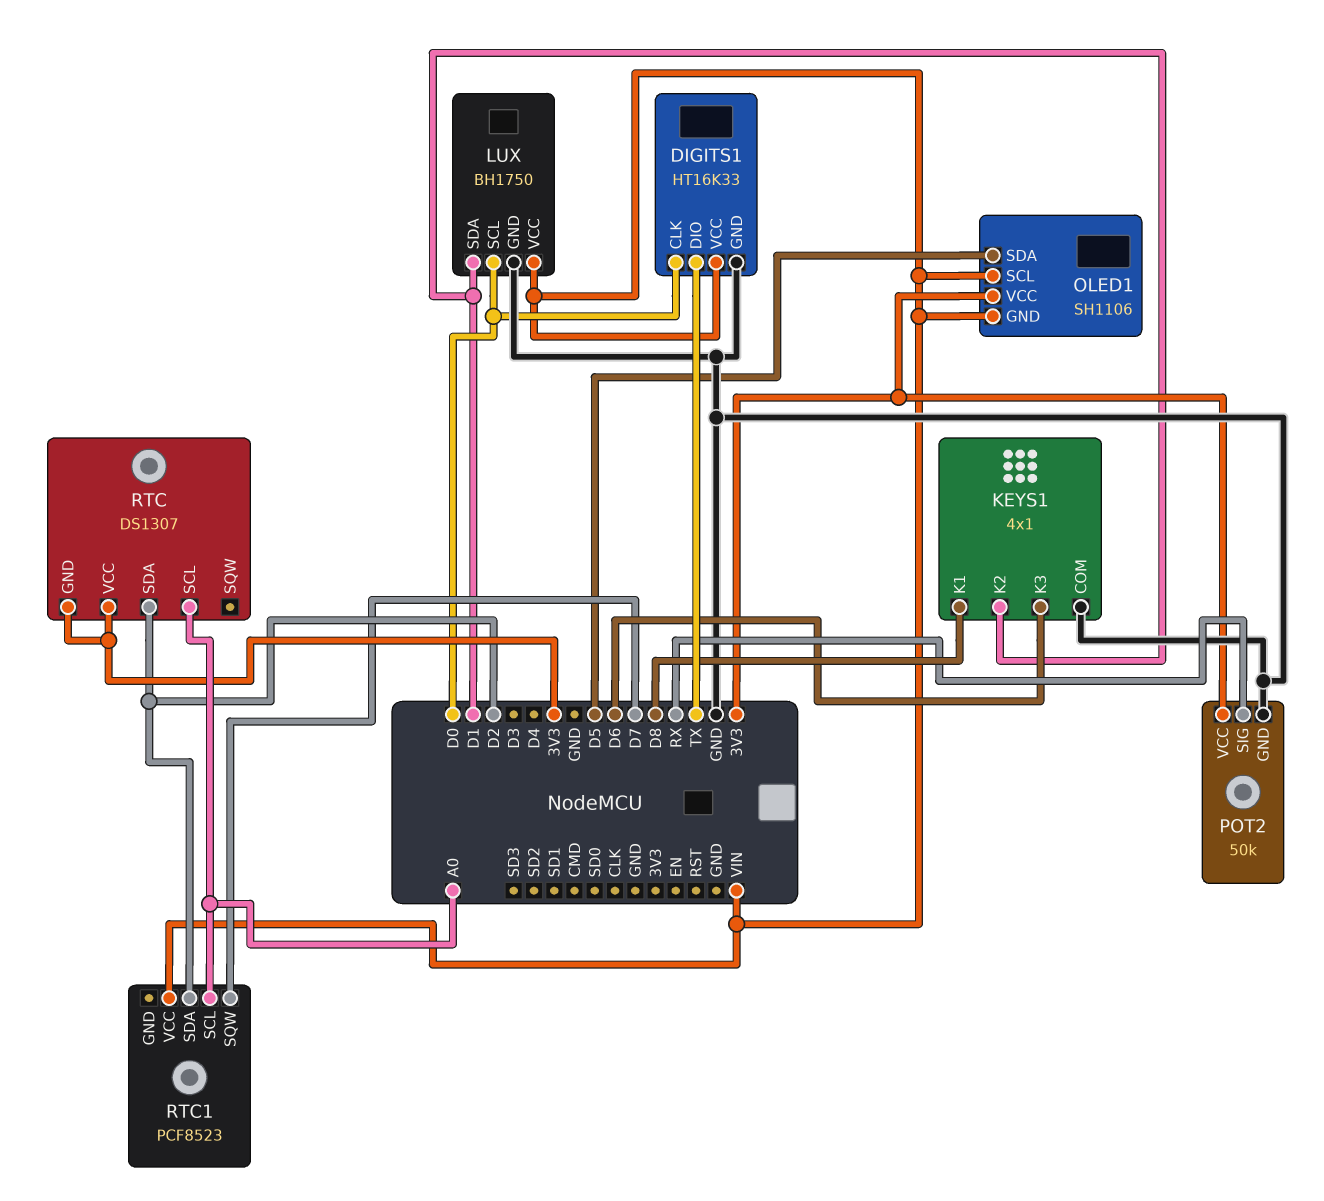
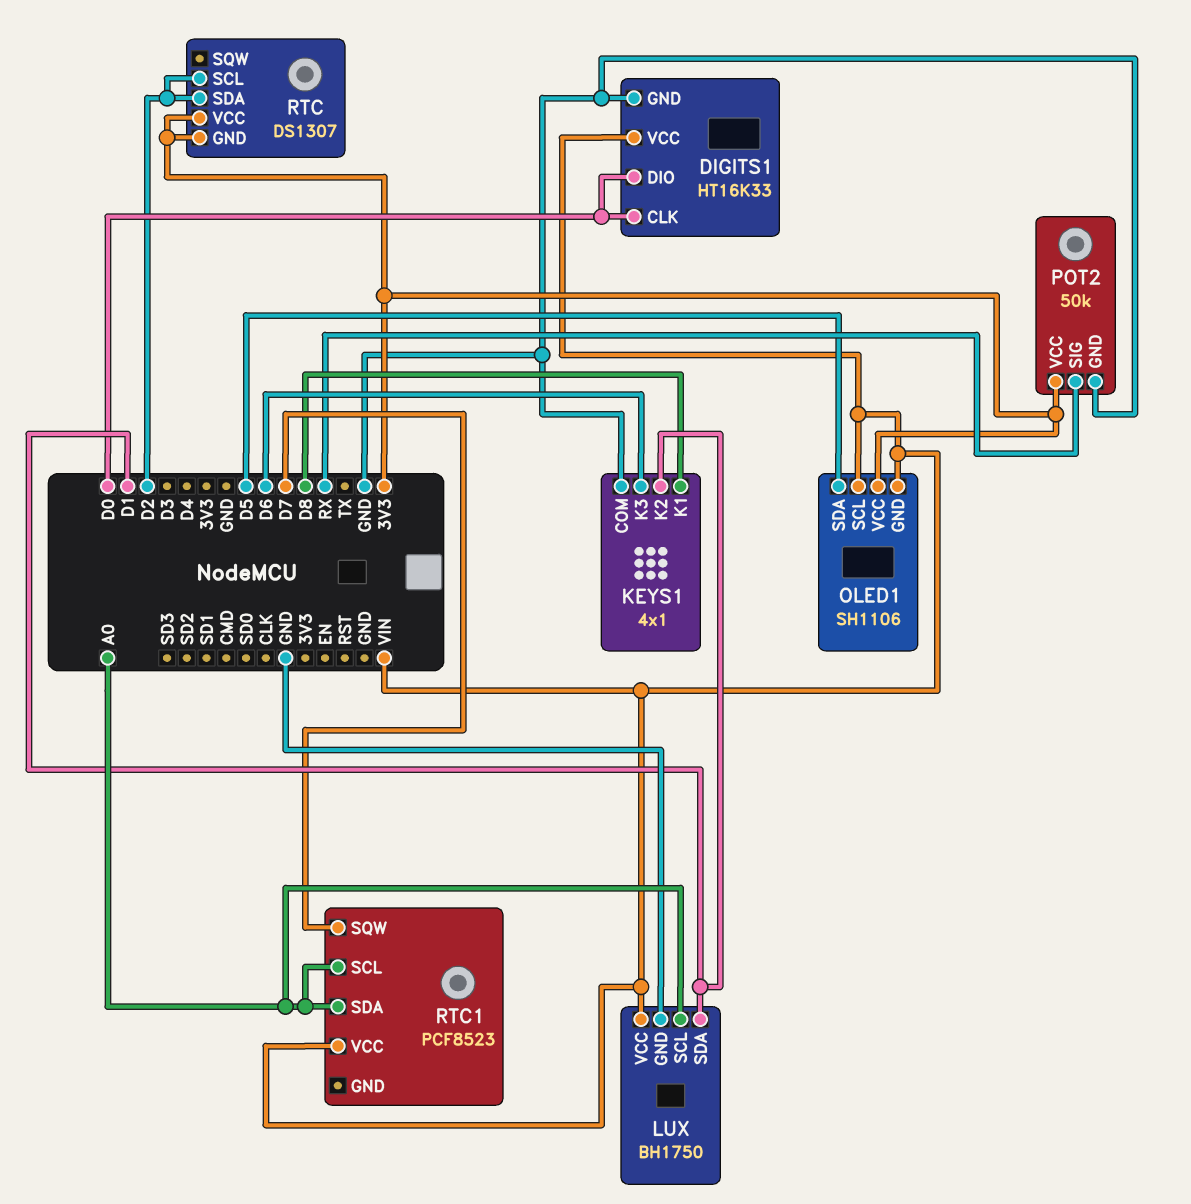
DIGITS1 pin DIO: TX -> D0
LUX pin SCL: D0 -> A0
RTC pin SCL: A0 -> D2
RTC1 pin SDA: D2 -> A0

